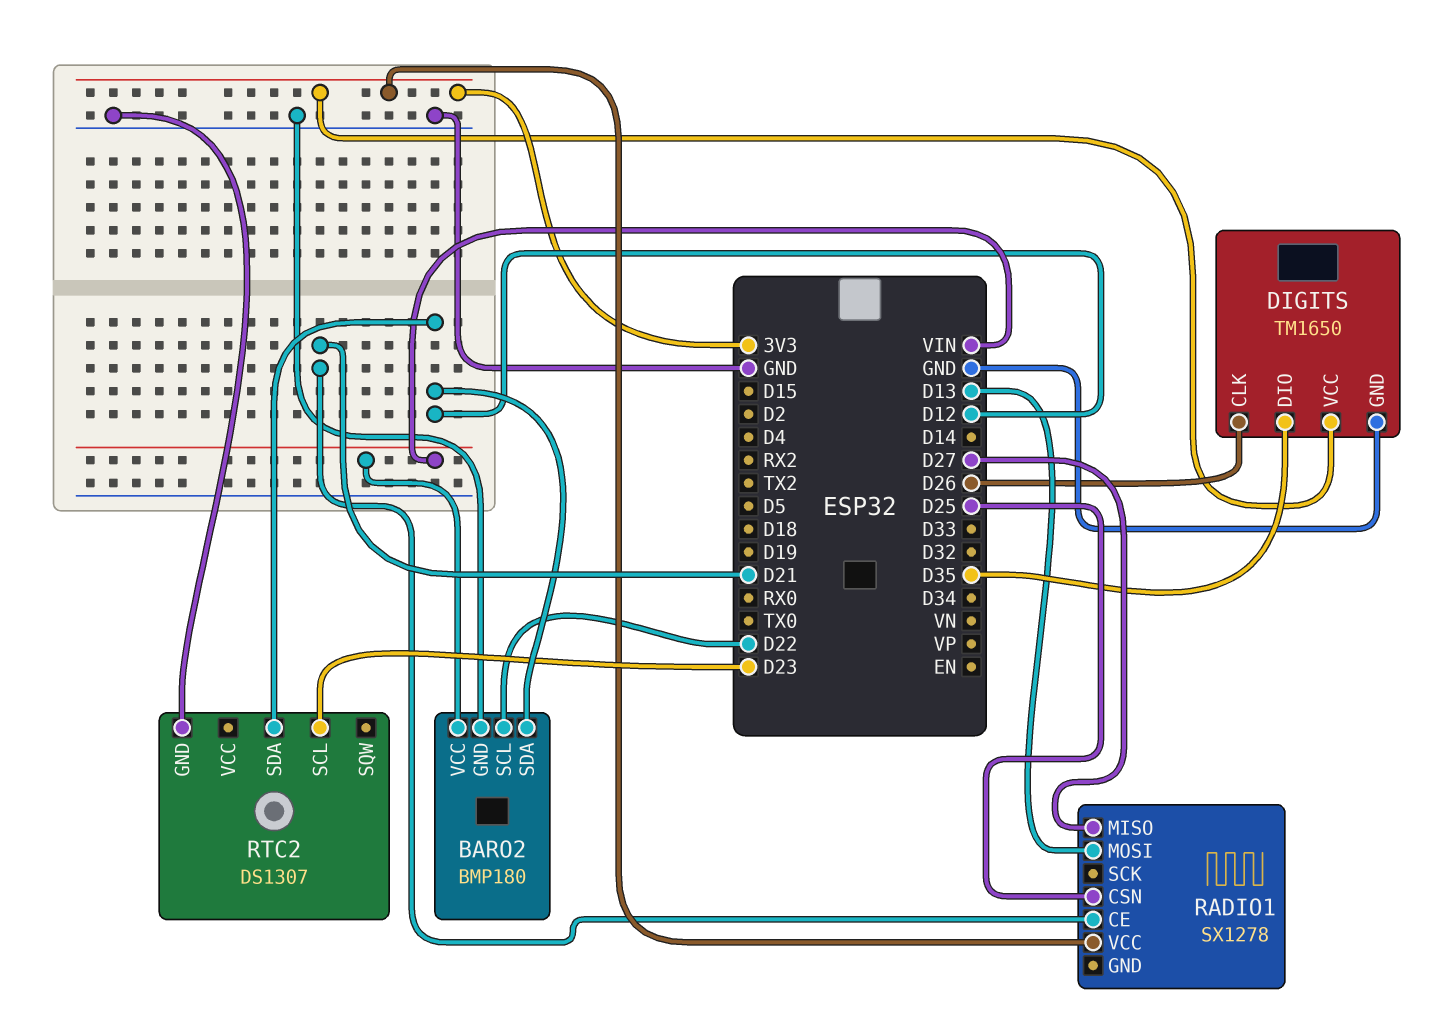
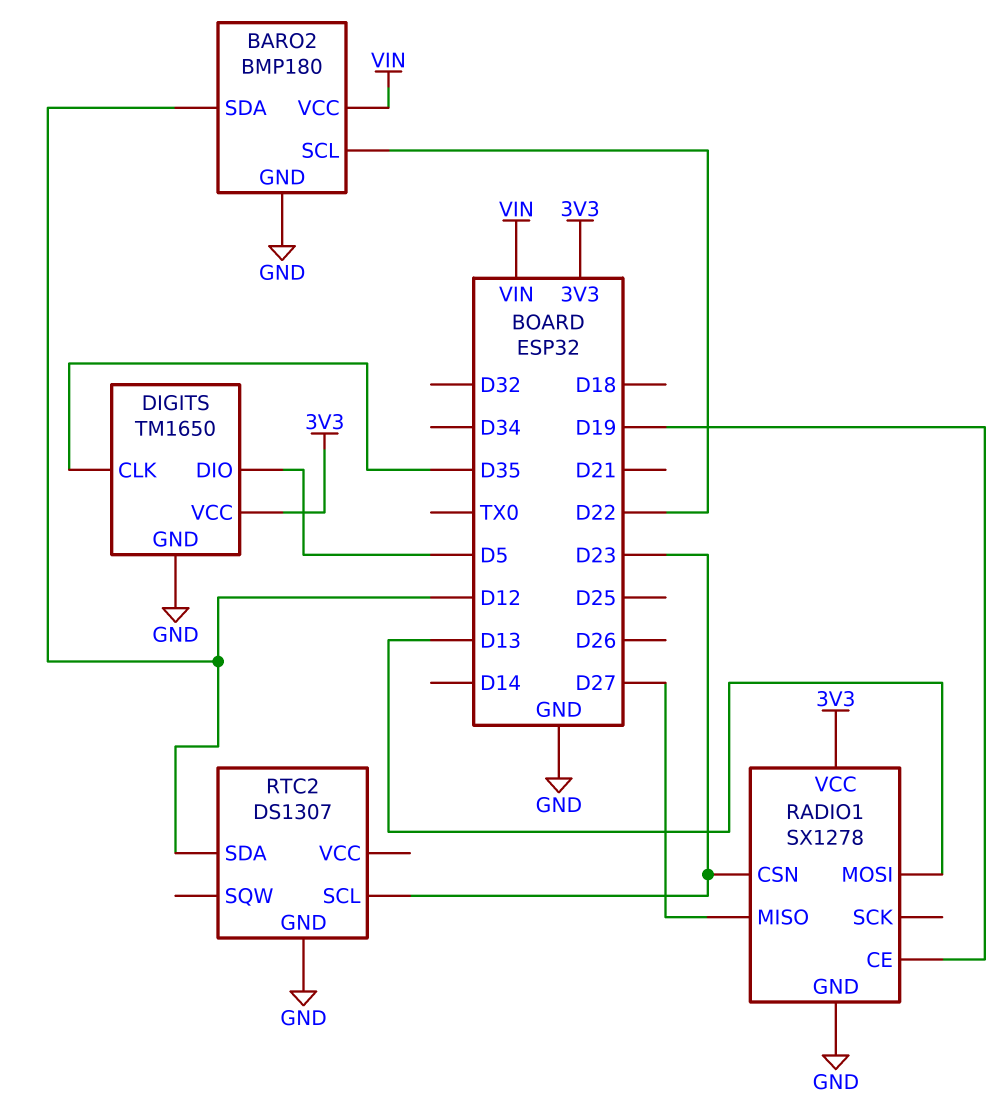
DIGITS pin CLK: D26 -> D35
DIGITS pin DIO: D35 -> D5
RADIO1 pin CE: D21 -> D19
RADIO1 pin CSN: D25 -> D23
RADIO1 pin GND: none -> GND

